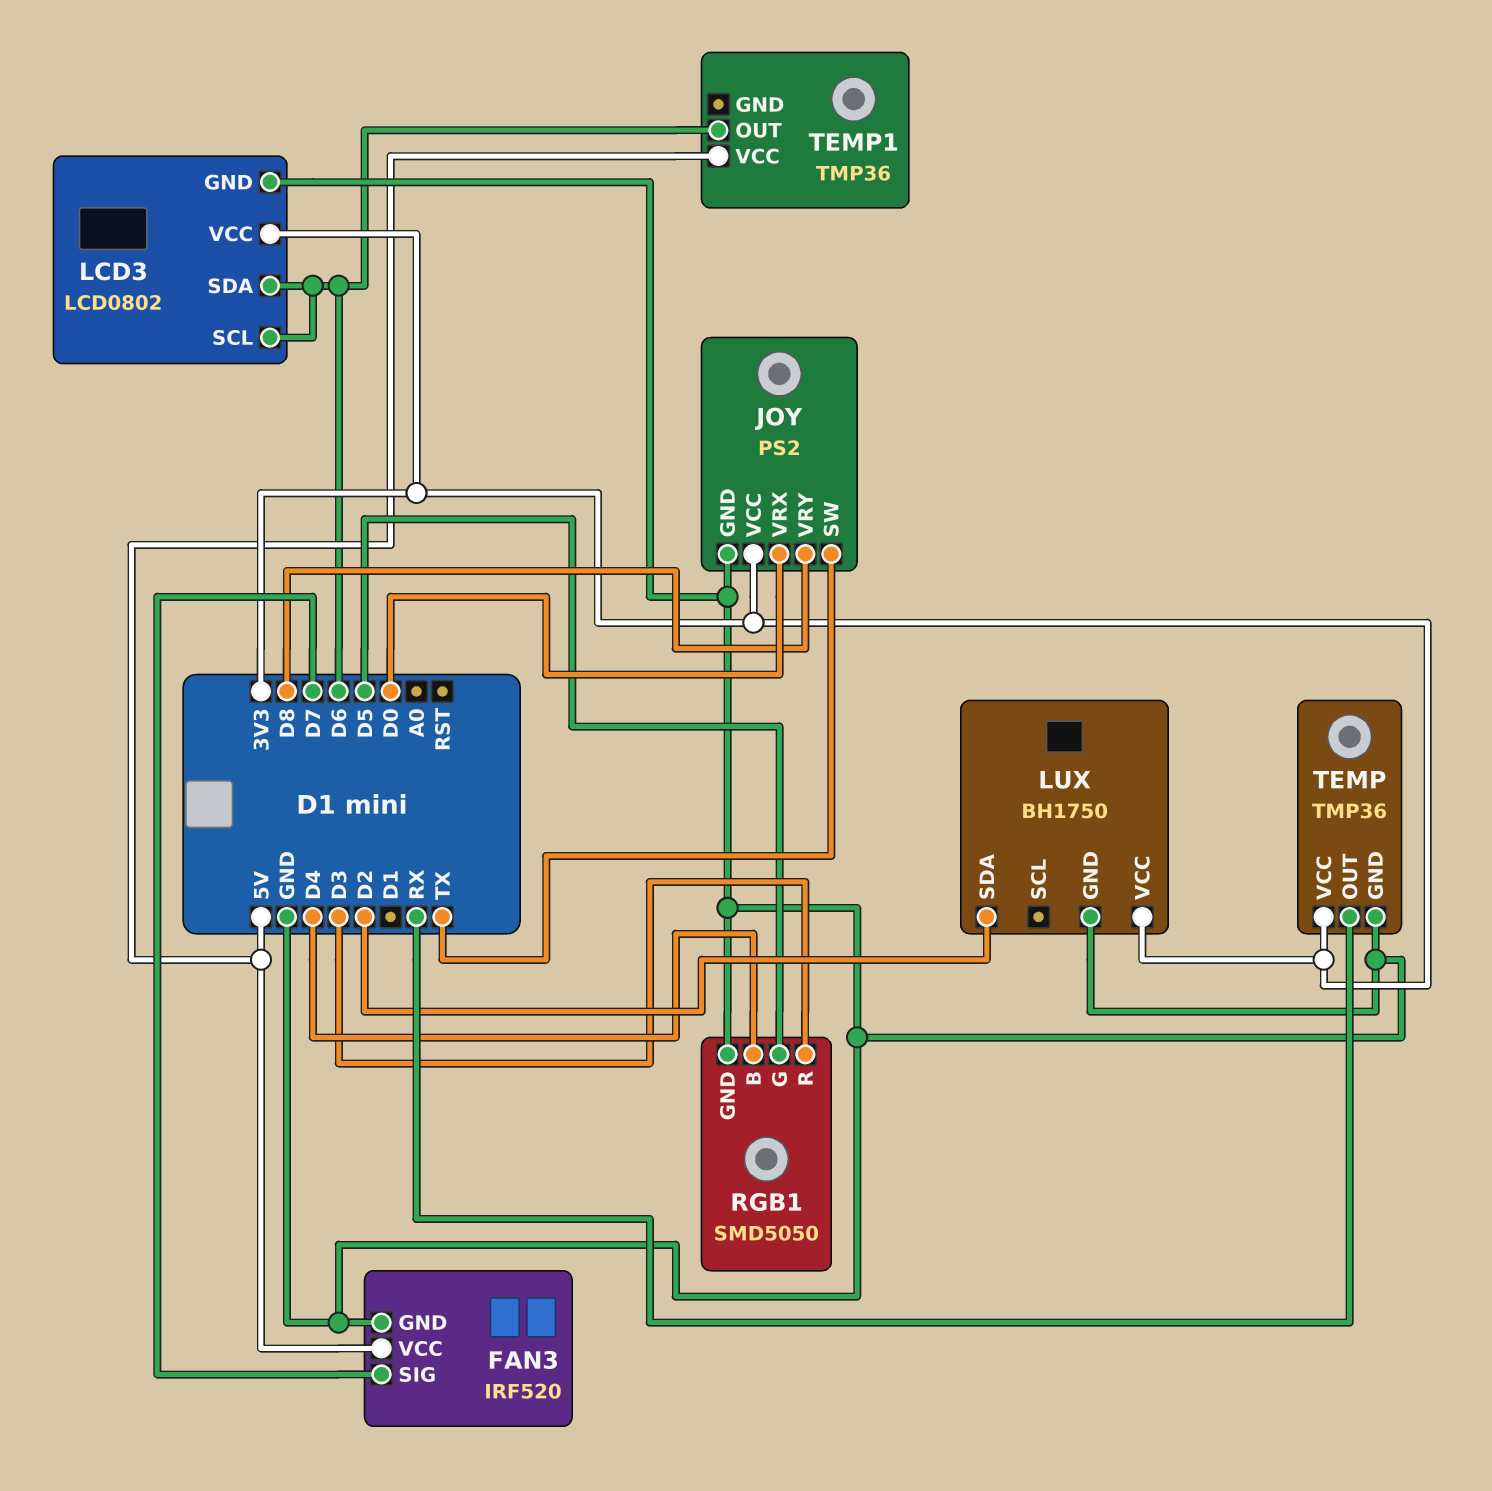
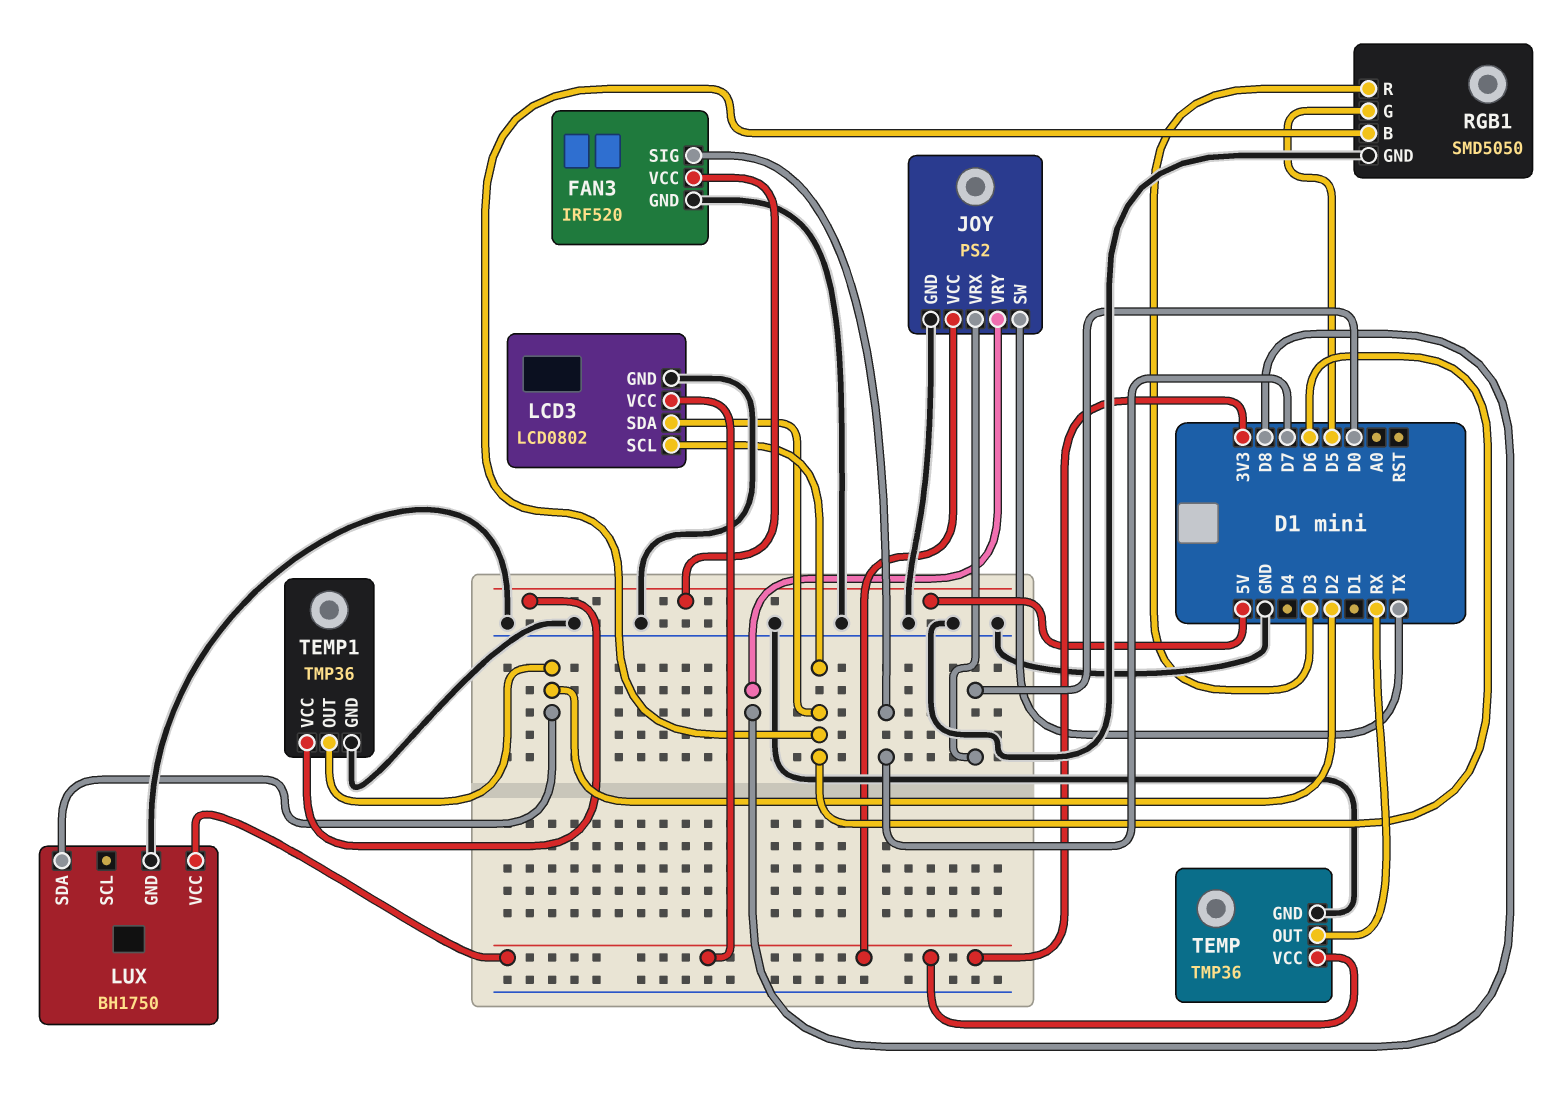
RGB1 pin B: D4 -> D6
TEMP1 pin GND: none -> GND
TEMP1 pin OUT: D6 -> D2

